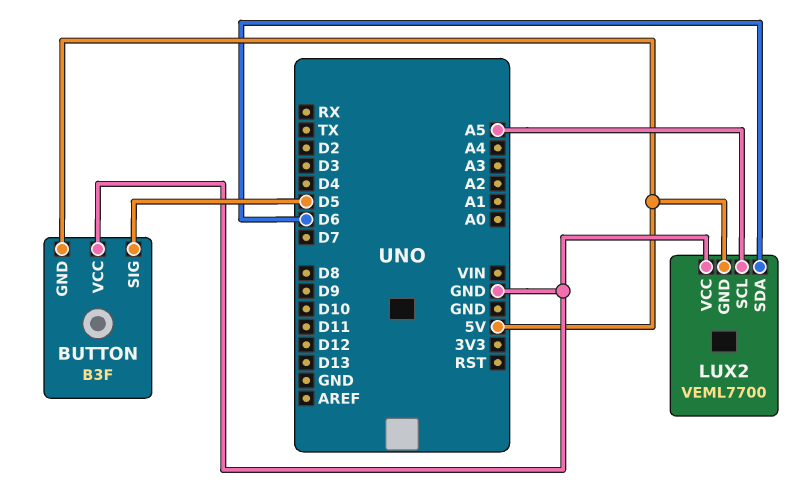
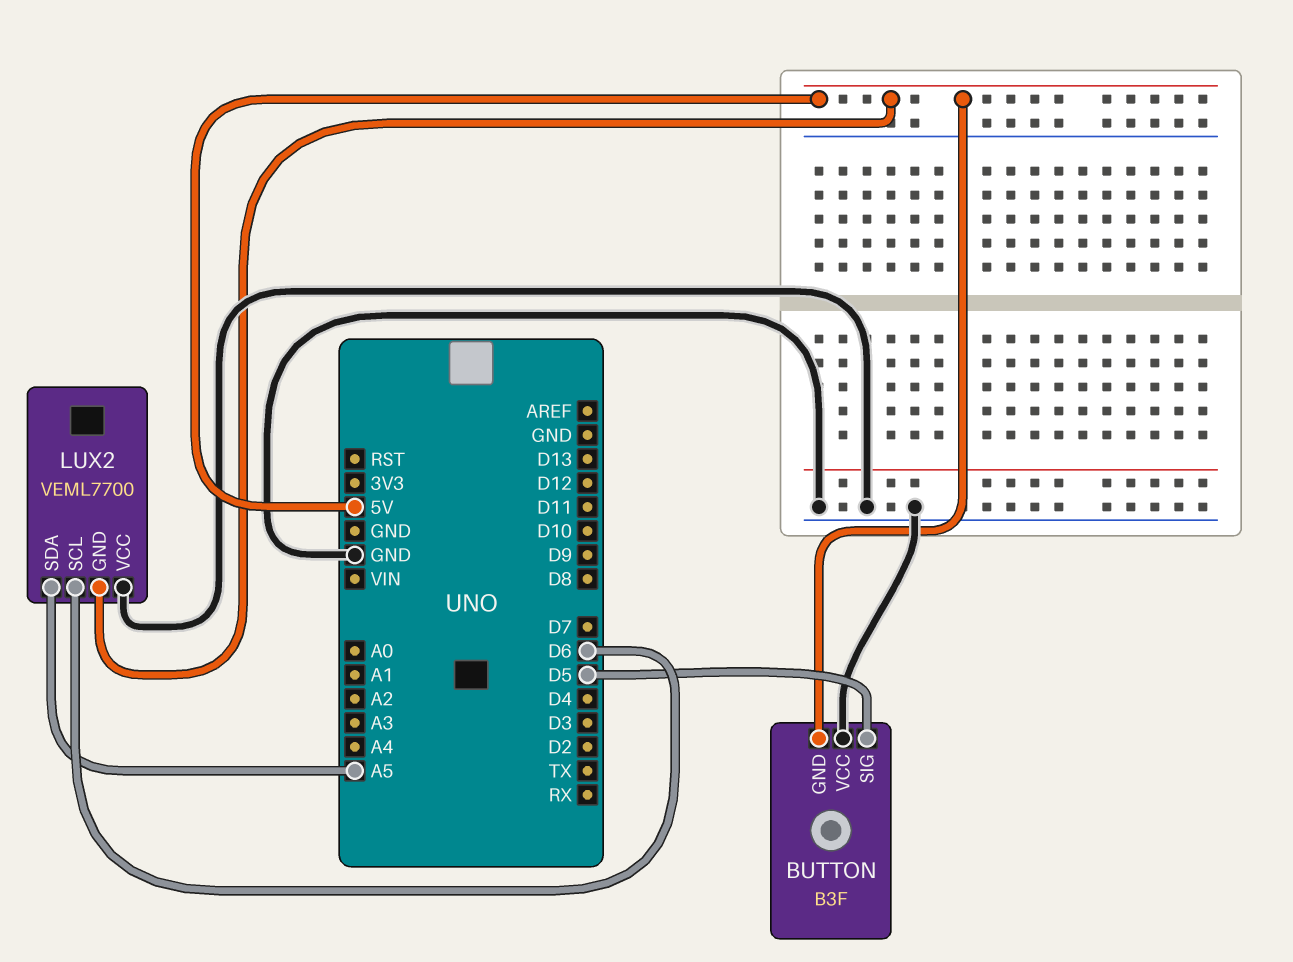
LUX2 pin SCL: A5 -> D6
LUX2 pin SDA: D6 -> A5

